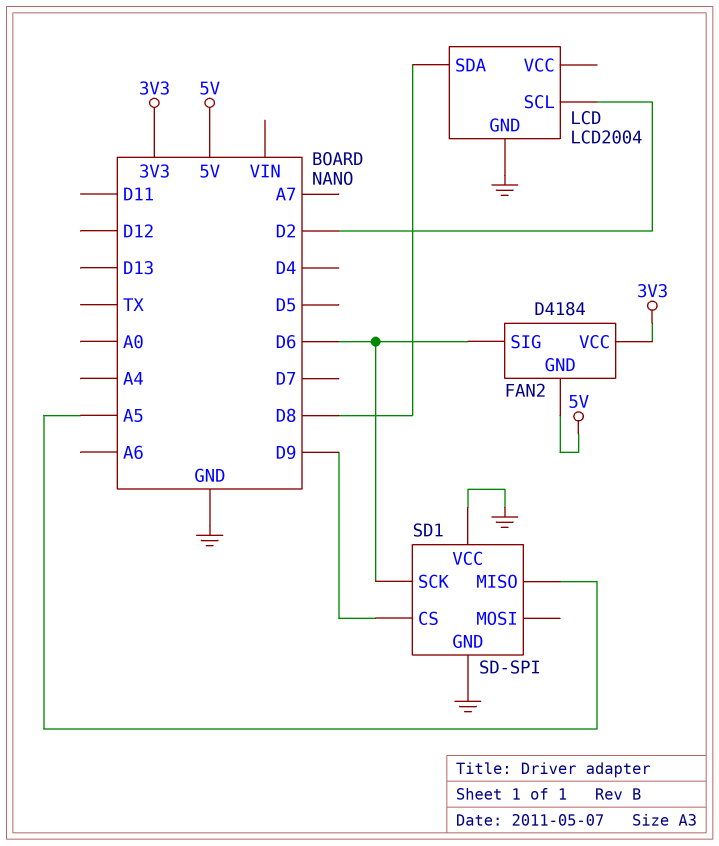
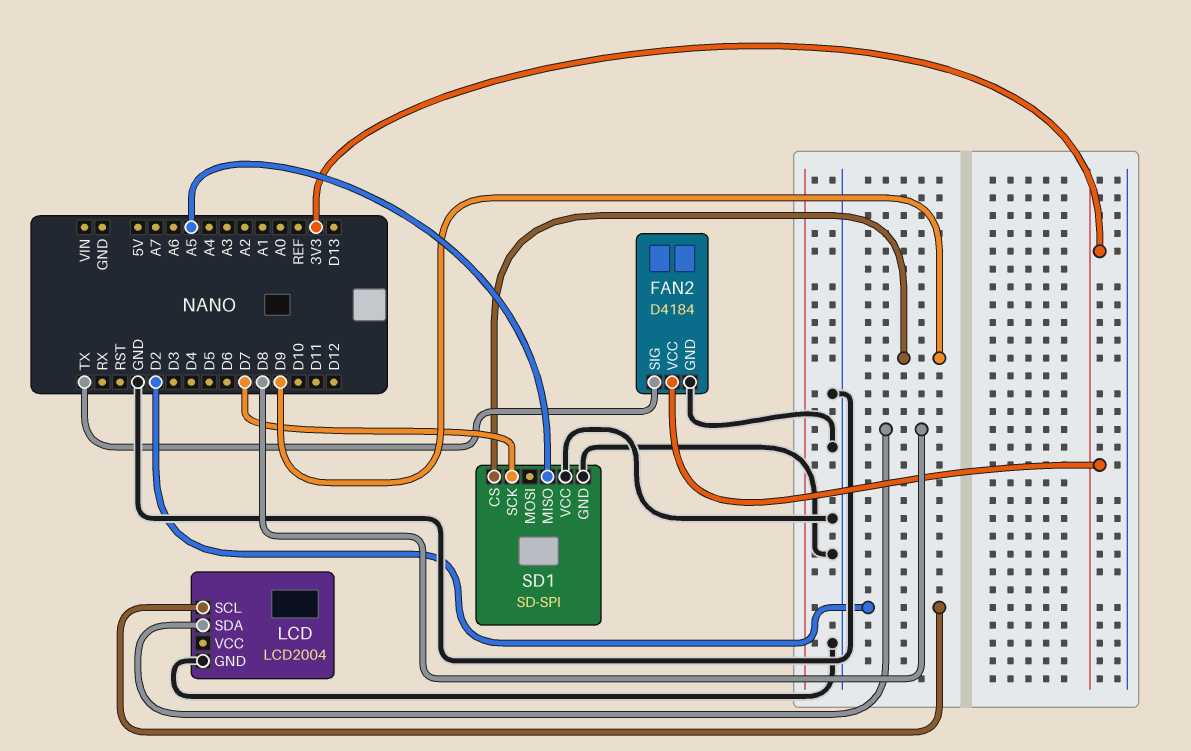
FAN2 pin GND: 5V -> GND
FAN2 pin SIG: D6 -> TX
SD1 pin SCK: D6 -> D7

